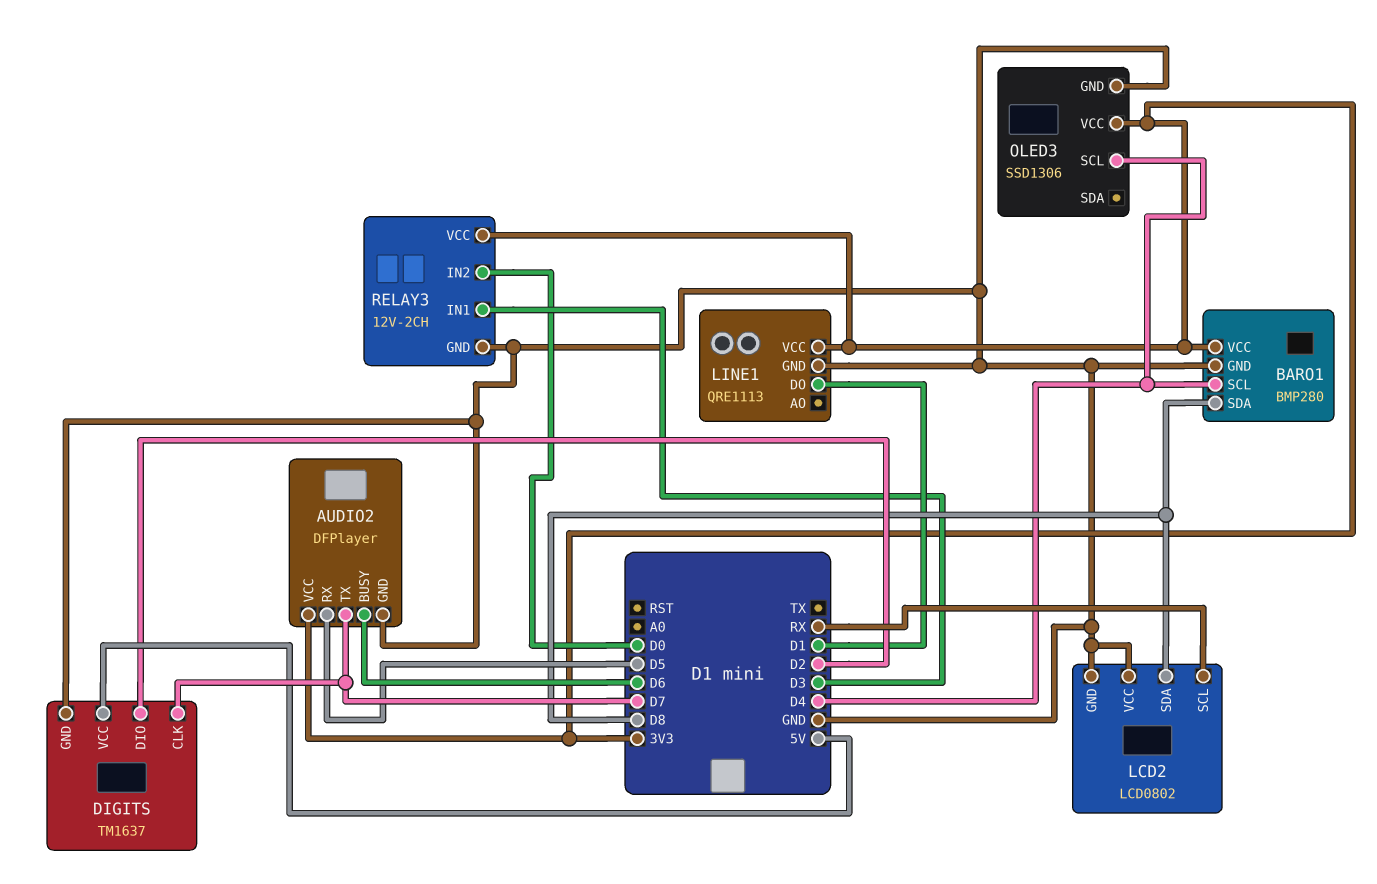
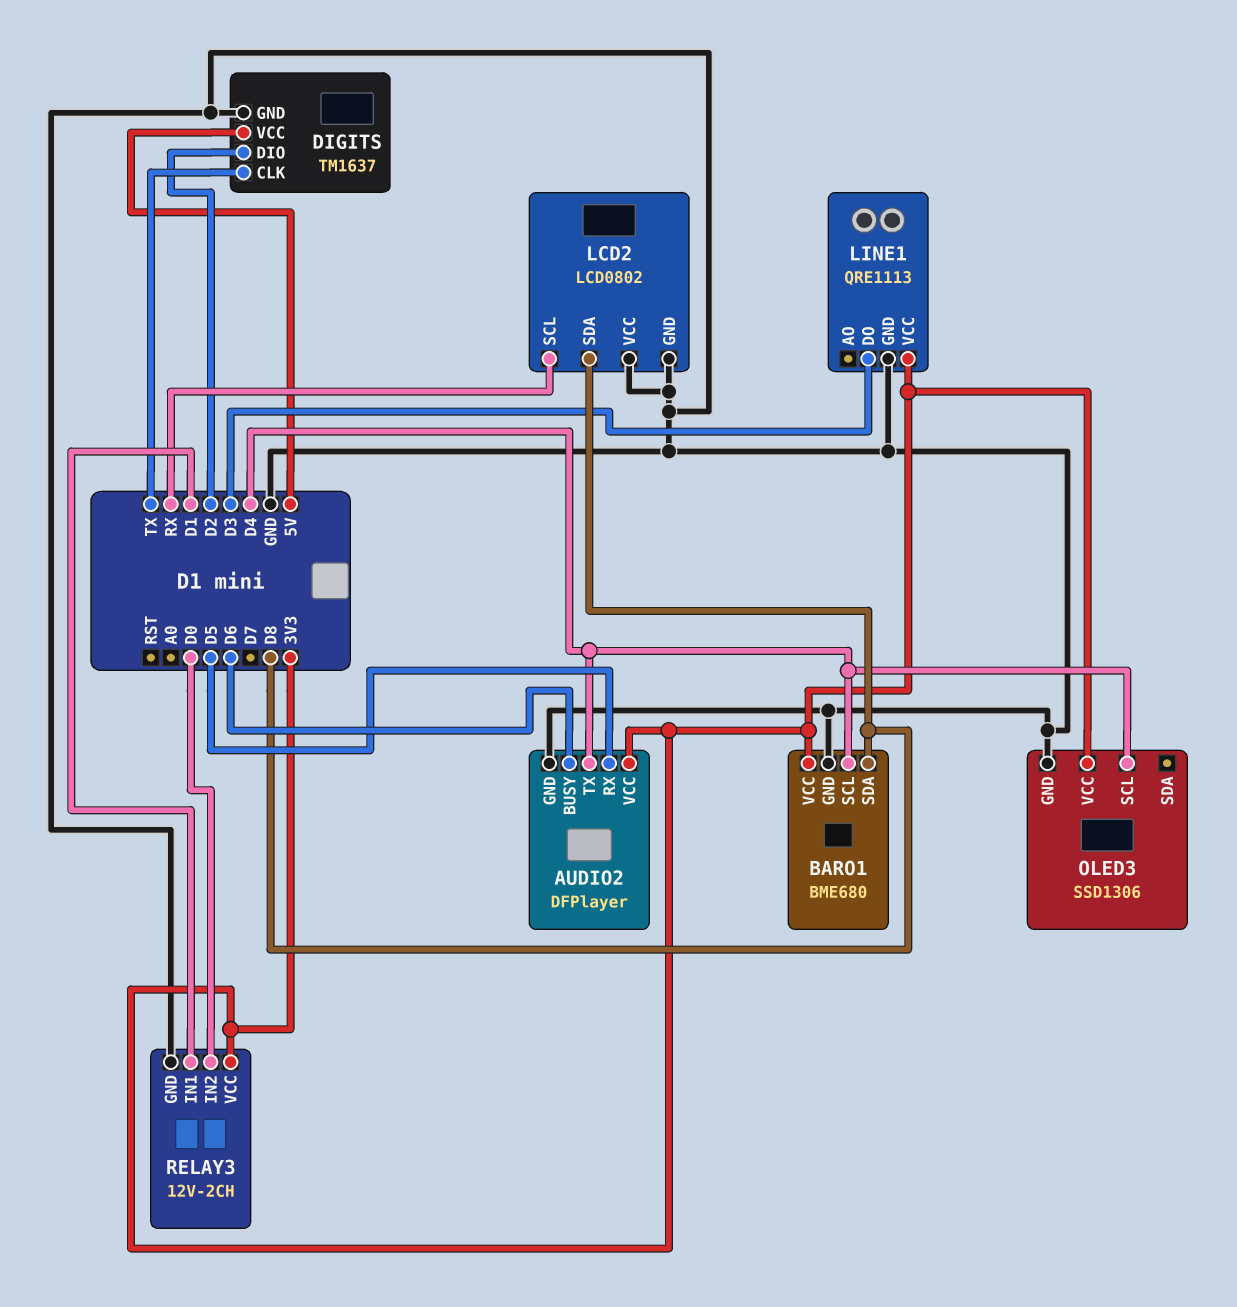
AUDIO2 pin TX: D7 -> D4
BARO1: BMP280 -> BME680
DIGITS pin CLK: D7 -> TX
LINE1 pin DO: D1 -> D3
RELAY3 pin IN1: D3 -> D1

